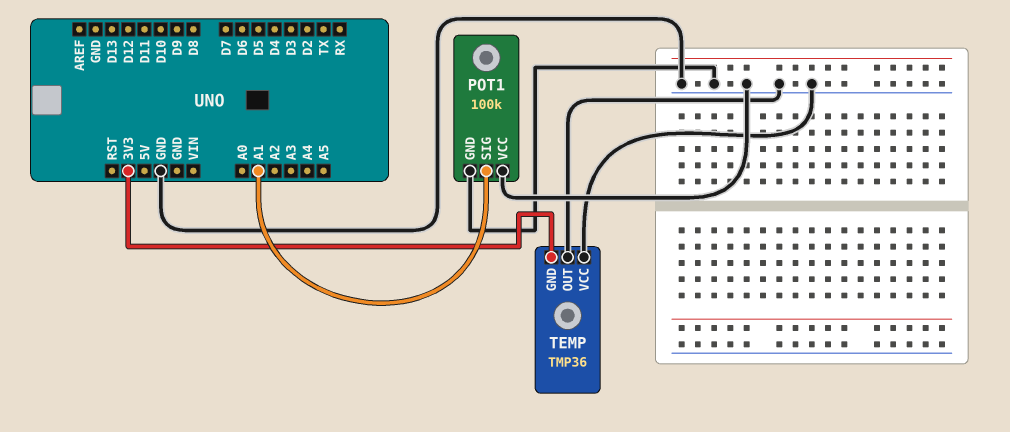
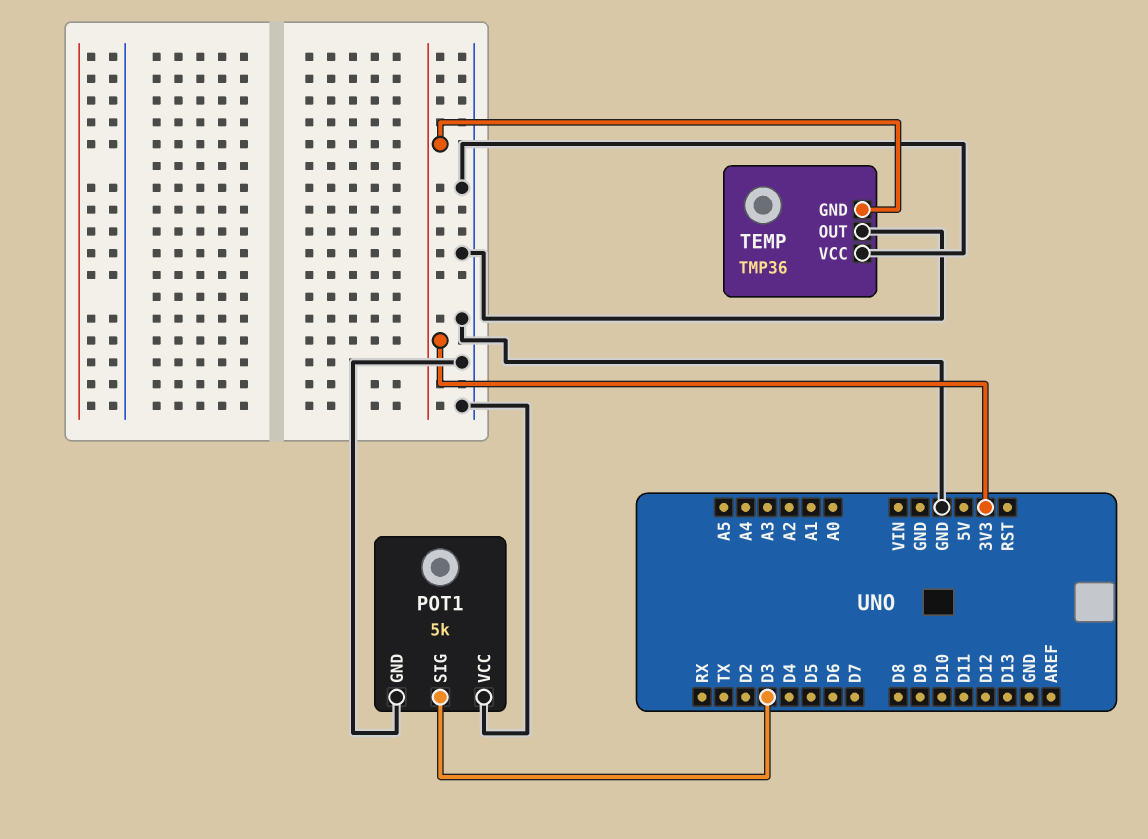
POT1: 100k -> 5k
POT1 pin SIG: A1 -> D3

